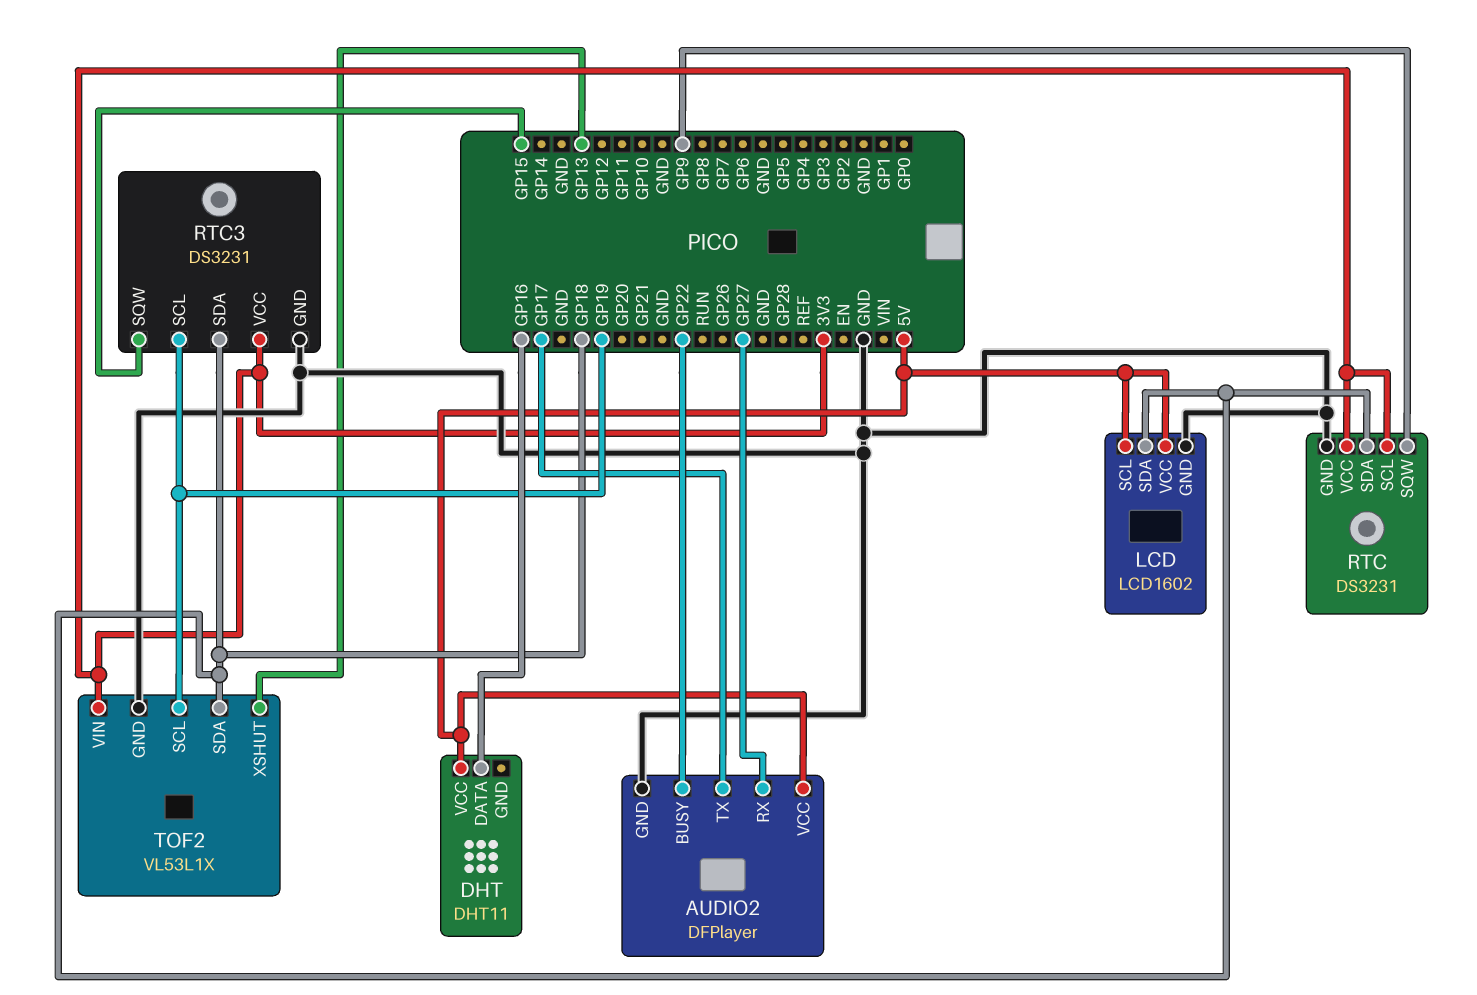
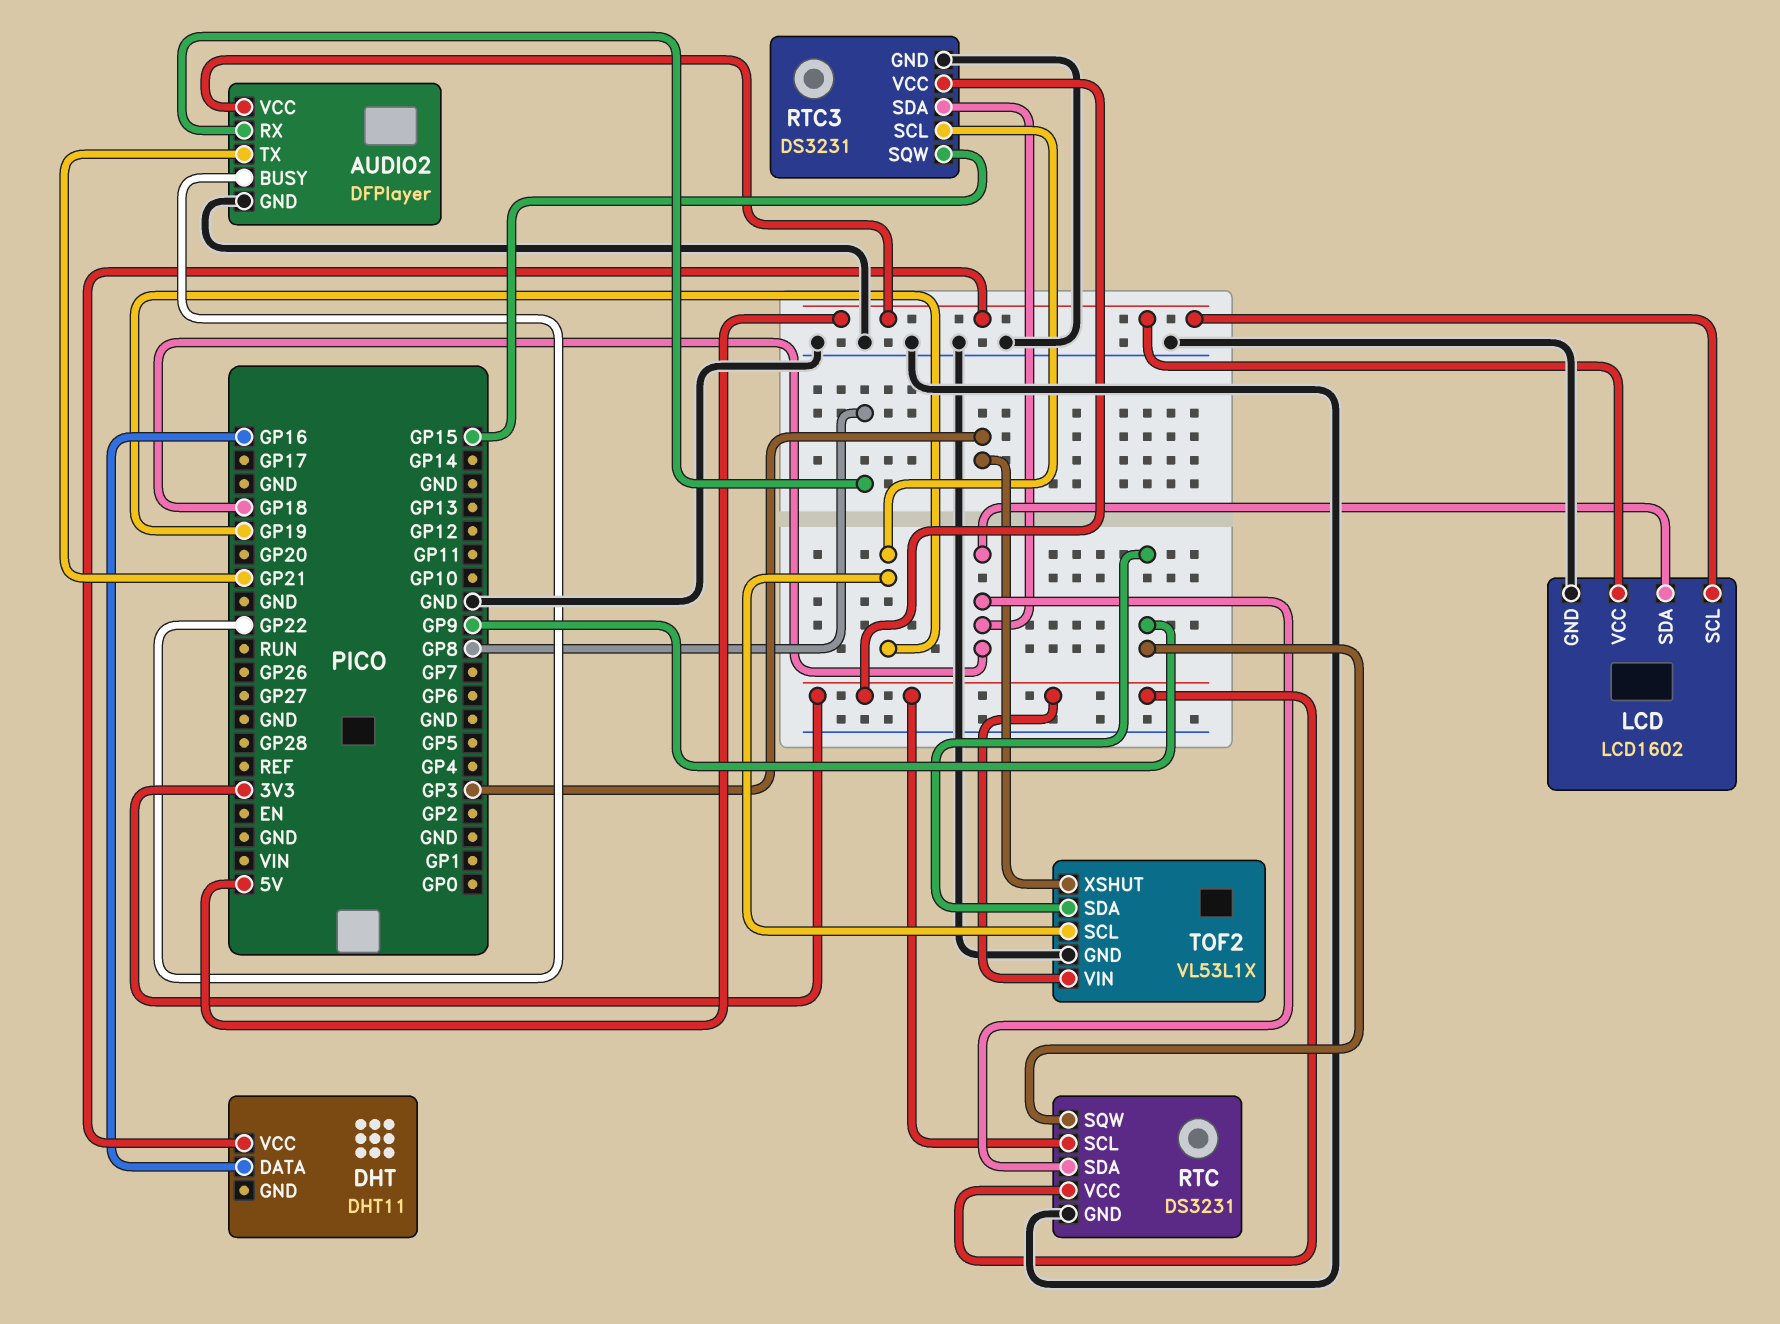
AUDIO2 pin RX: GP27 -> GP8
AUDIO2 pin TX: GP17 -> GP21
TOF2 pin SDA: GP18 -> GP9
TOF2 pin XSHUT: GP13 -> GP3

